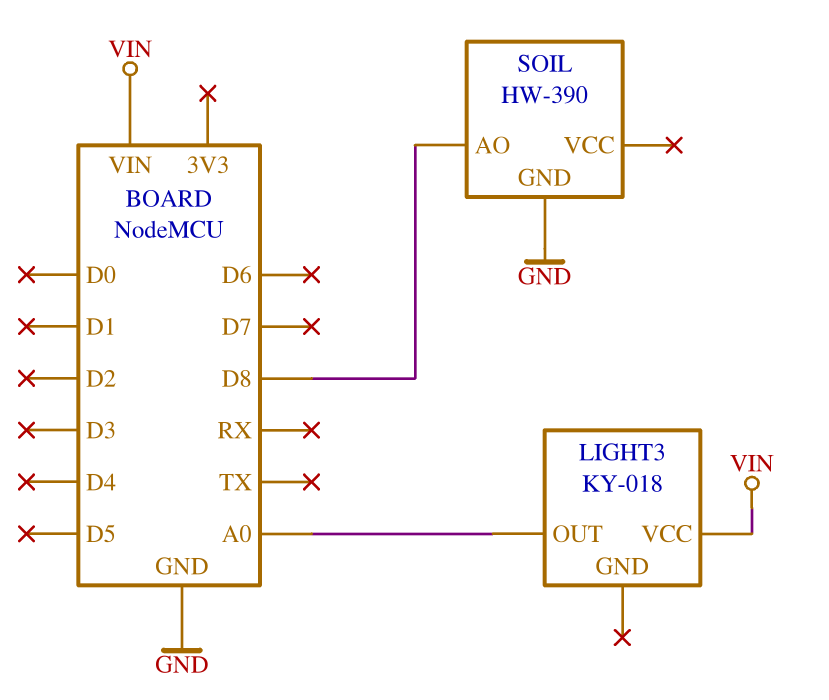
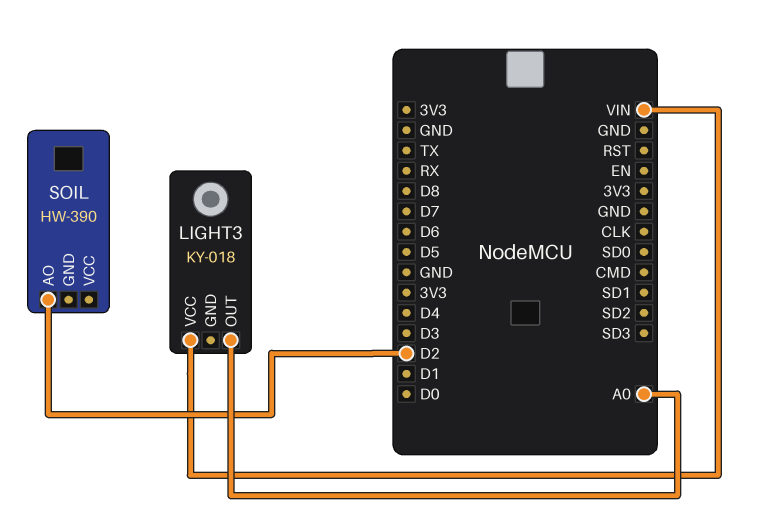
SOIL pin AO: D8 -> D2
SOIL pin GND: GND -> none

